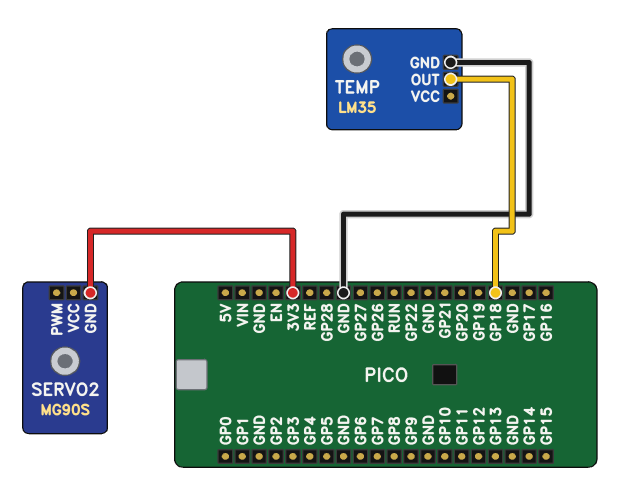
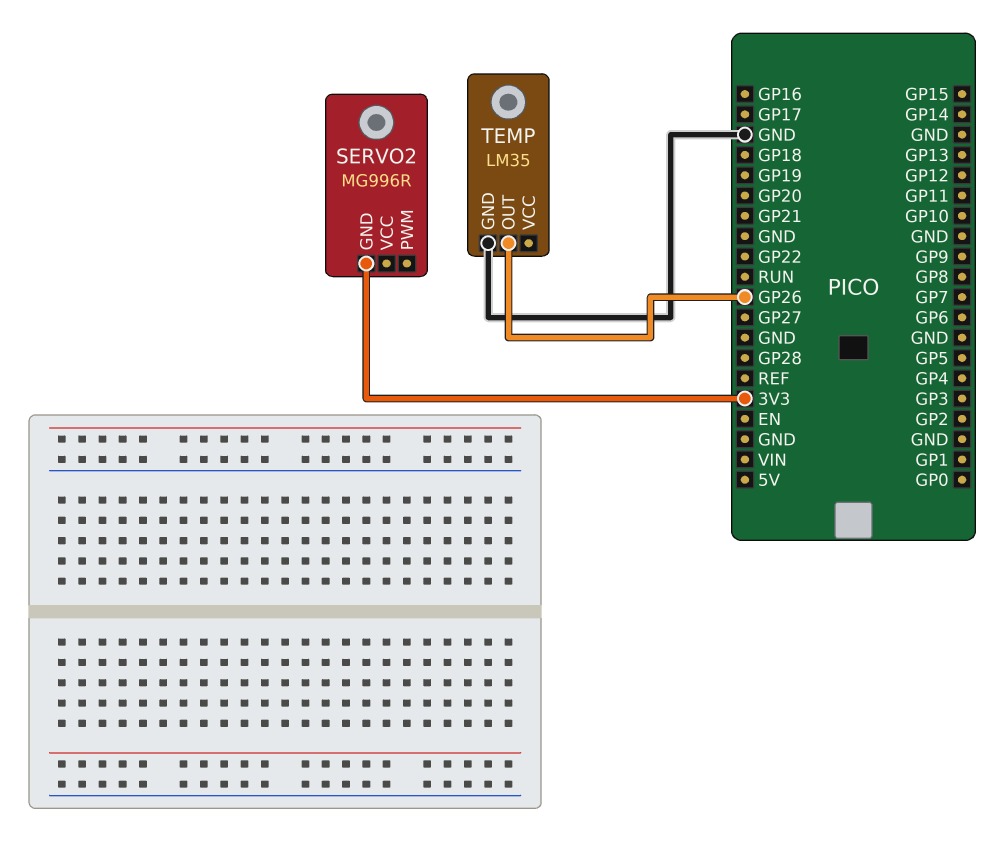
SERVO2: MG90S -> MG996R
TEMP pin OUT: GP18 -> GP26

